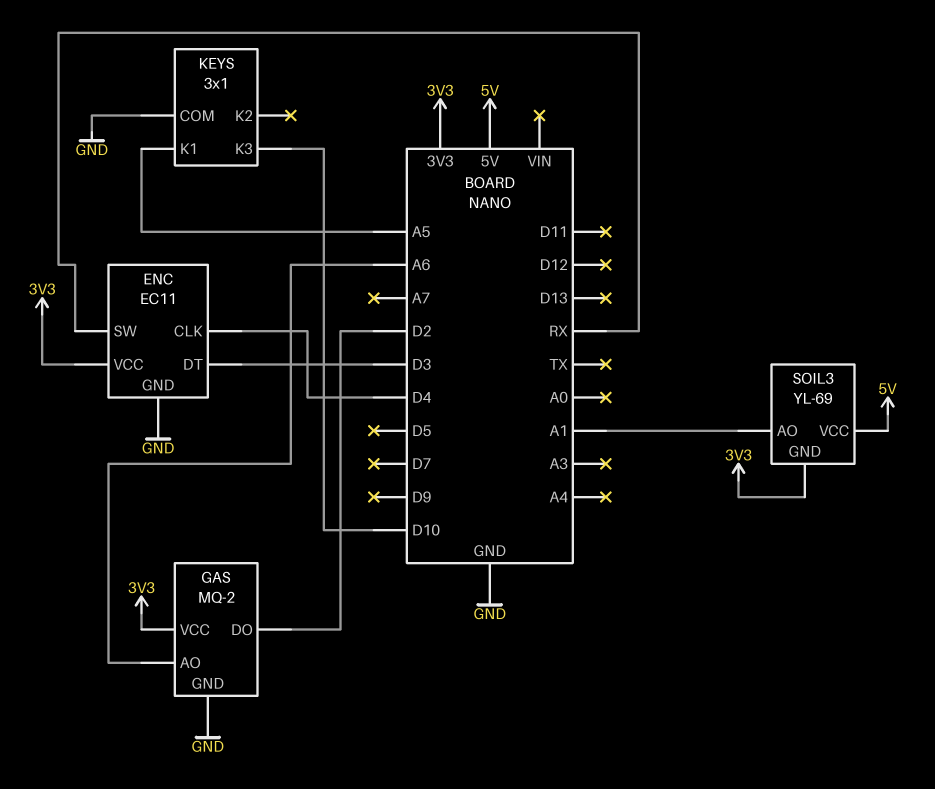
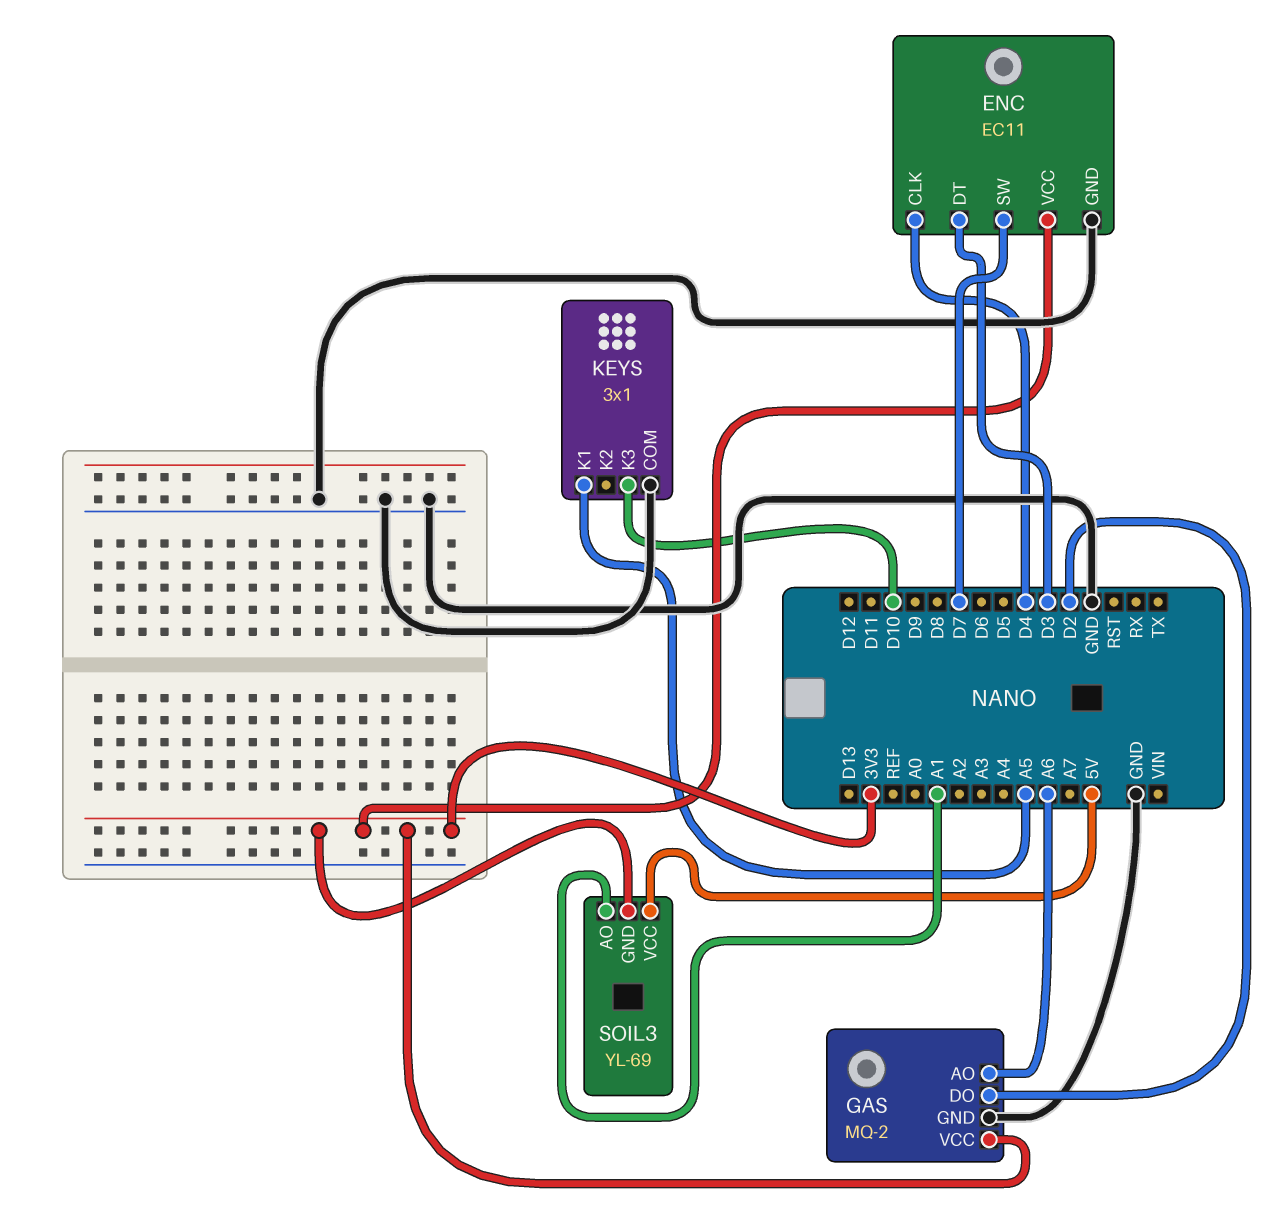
ENC pin SW: RX -> D7

